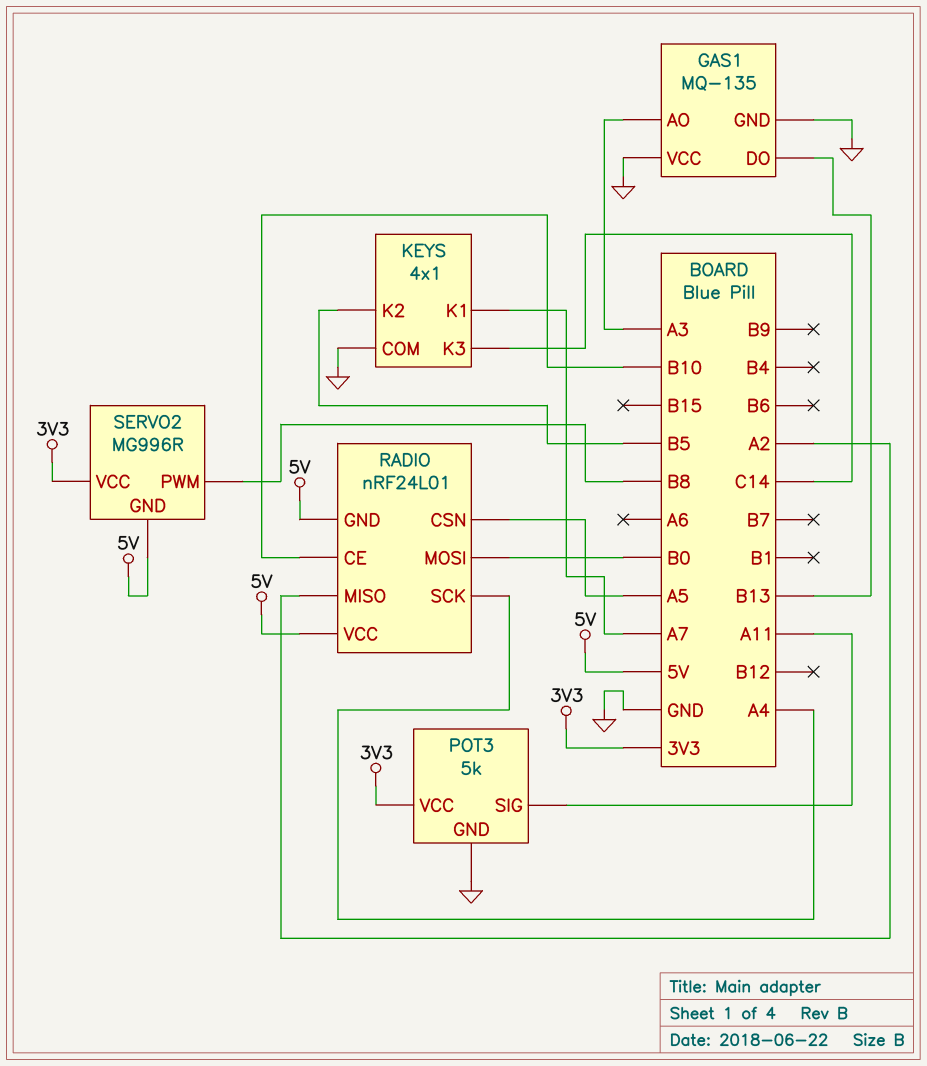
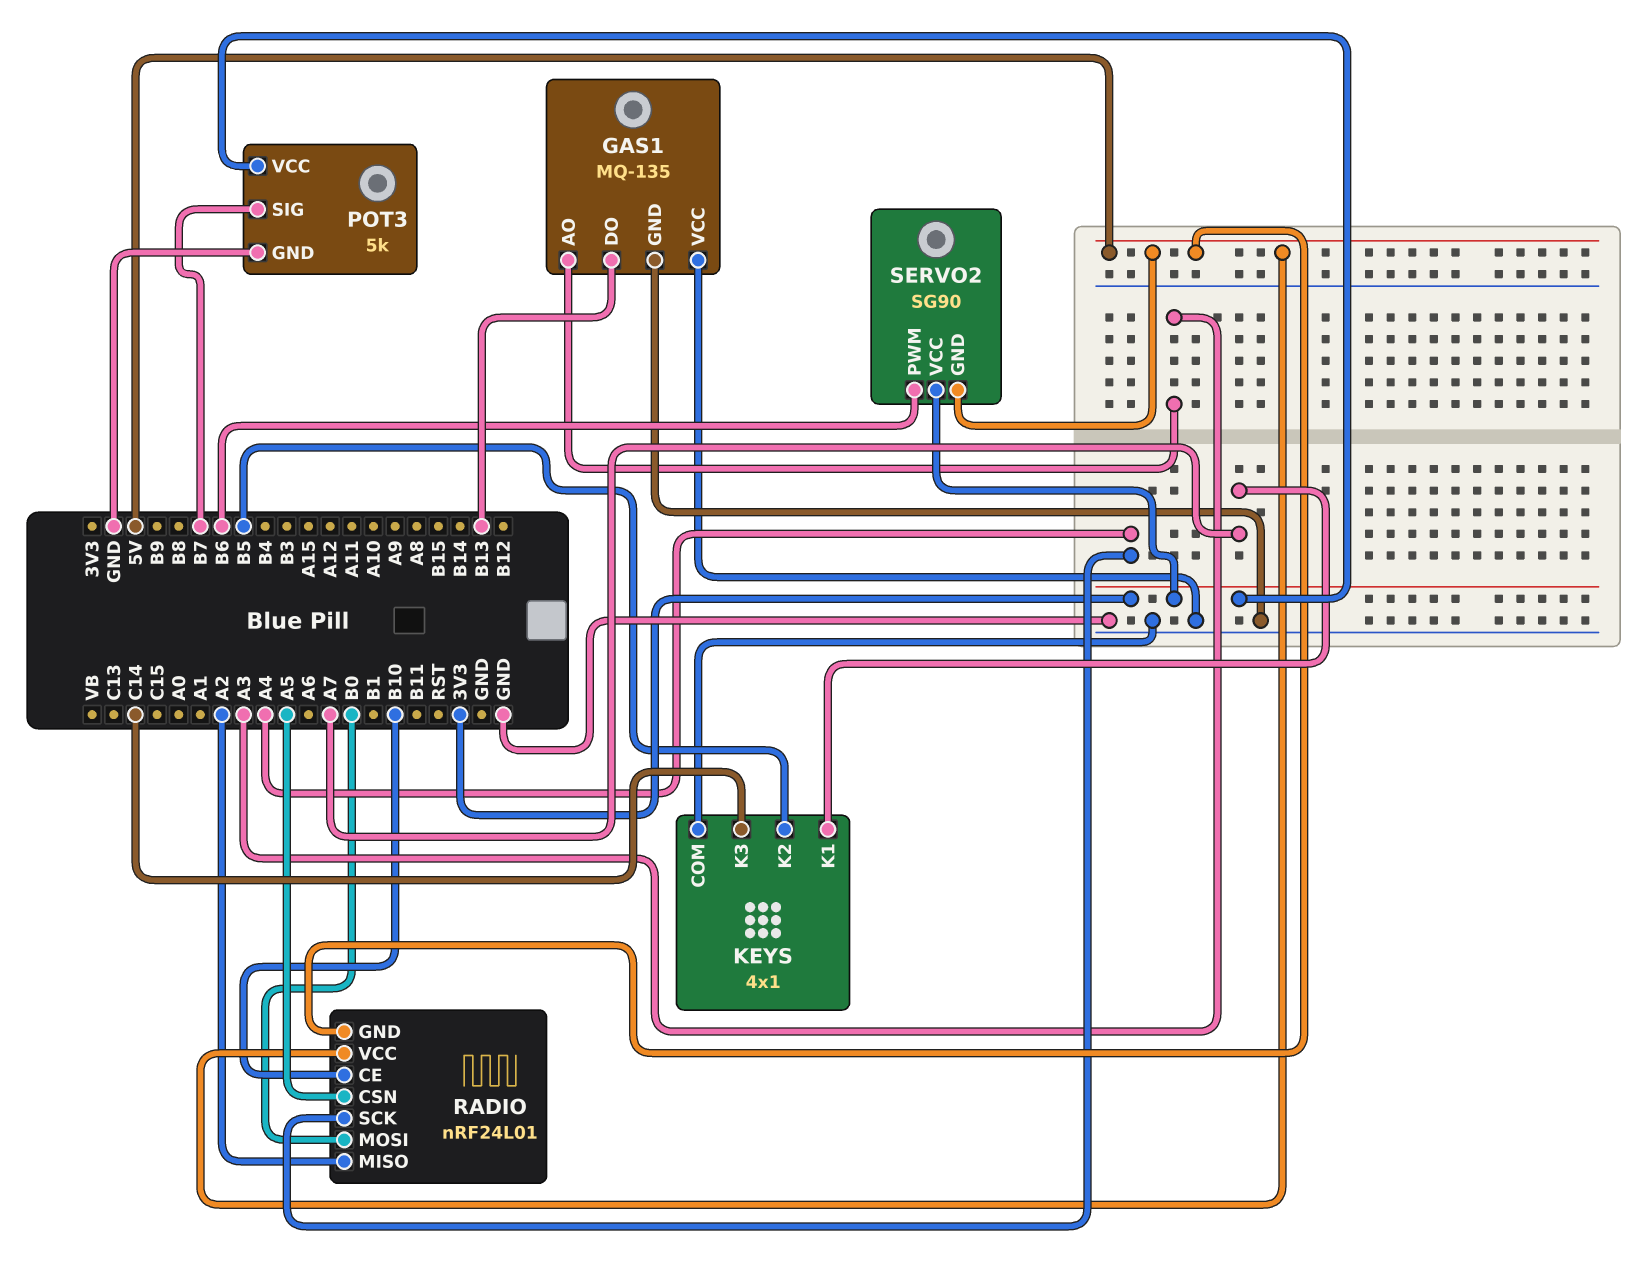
POT3 pin SIG: A11 -> B7
SERVO2: MG996R -> SG90
SERVO2 pin PWM: B8 -> B6

